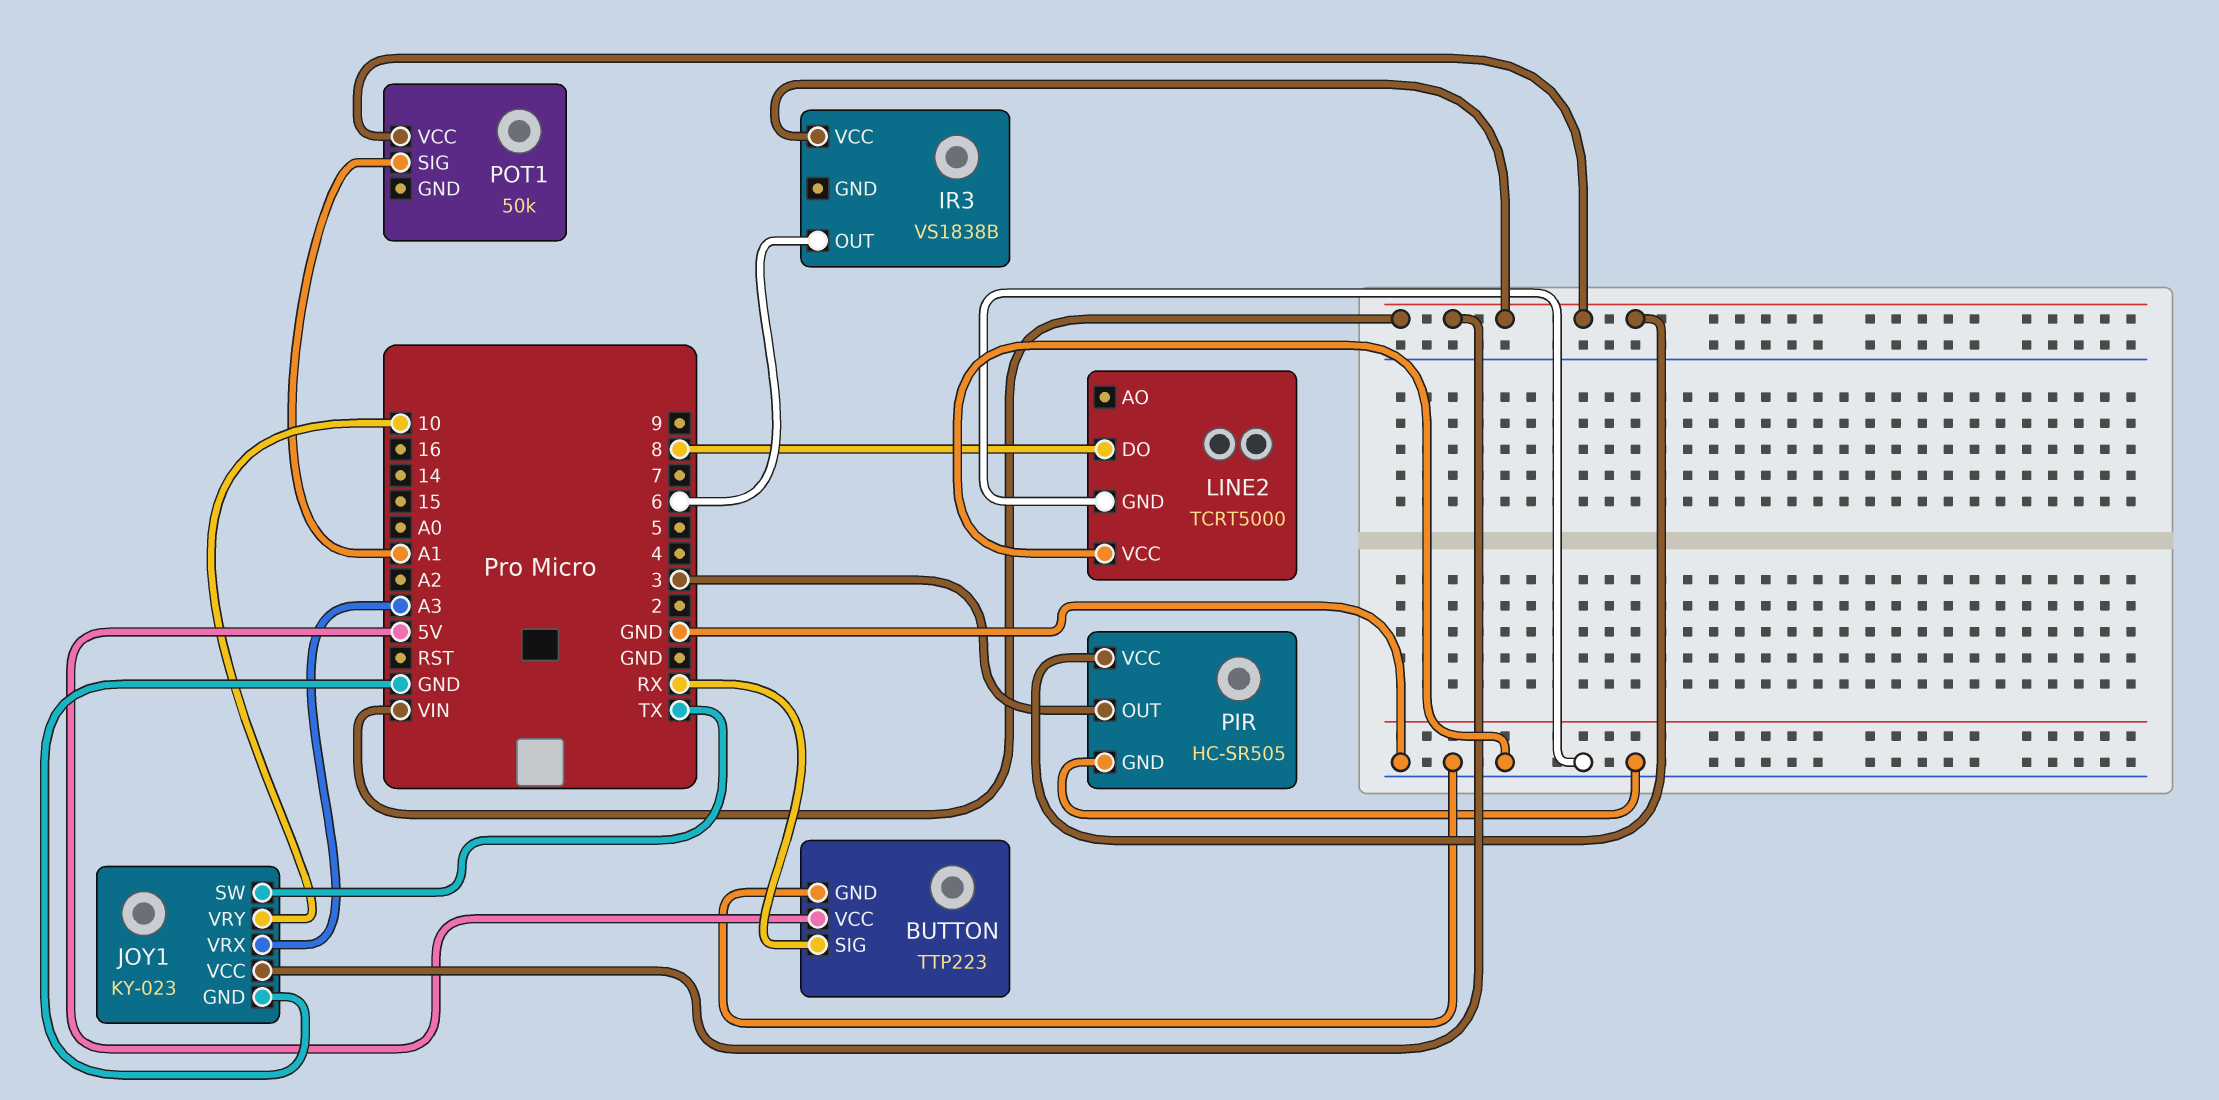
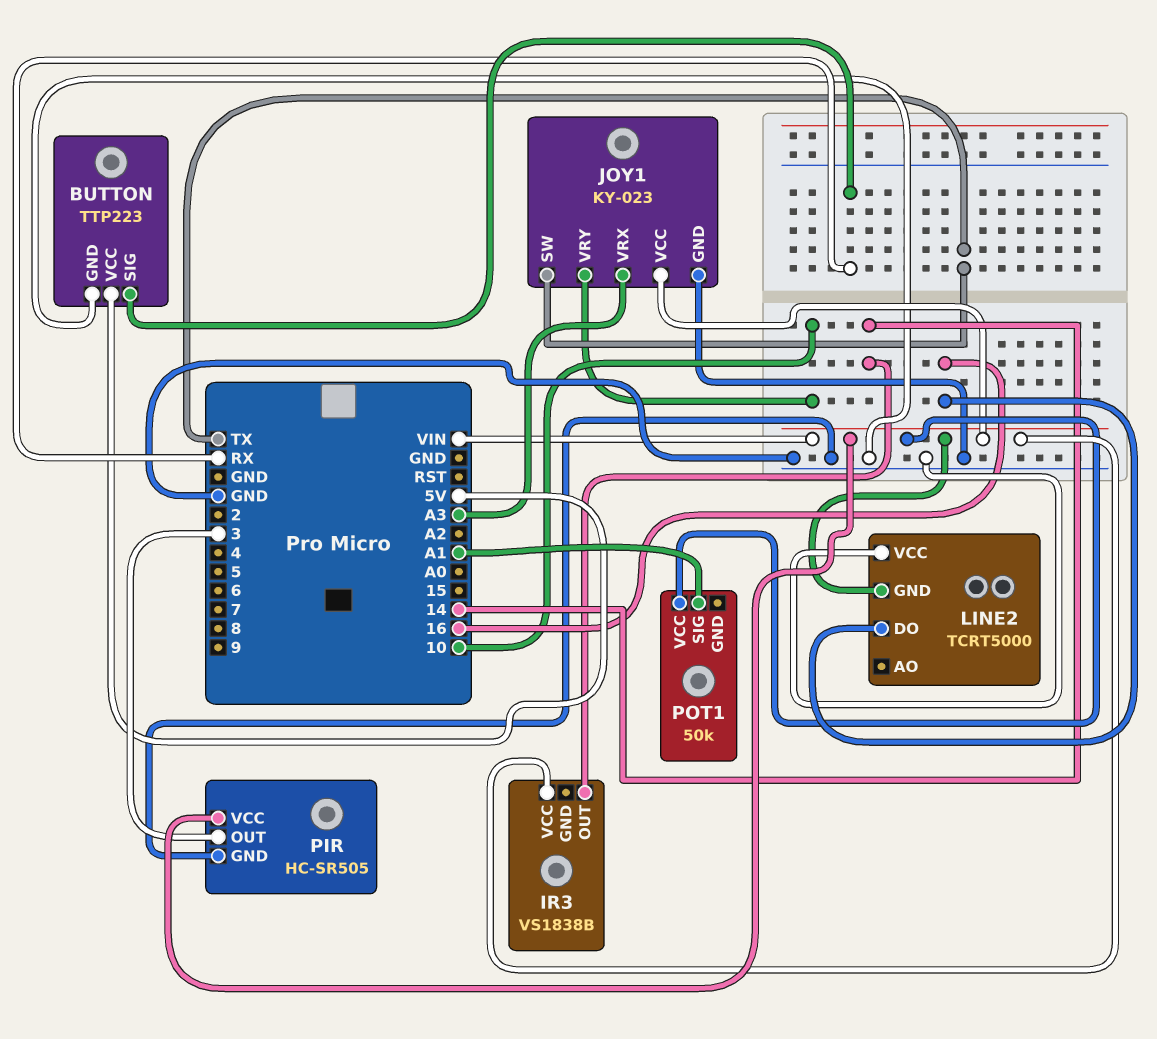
IR3 pin OUT: 6 -> 14
LINE2 pin DO: 8 -> 16
LINE2 pin GND: GND -> VIN

